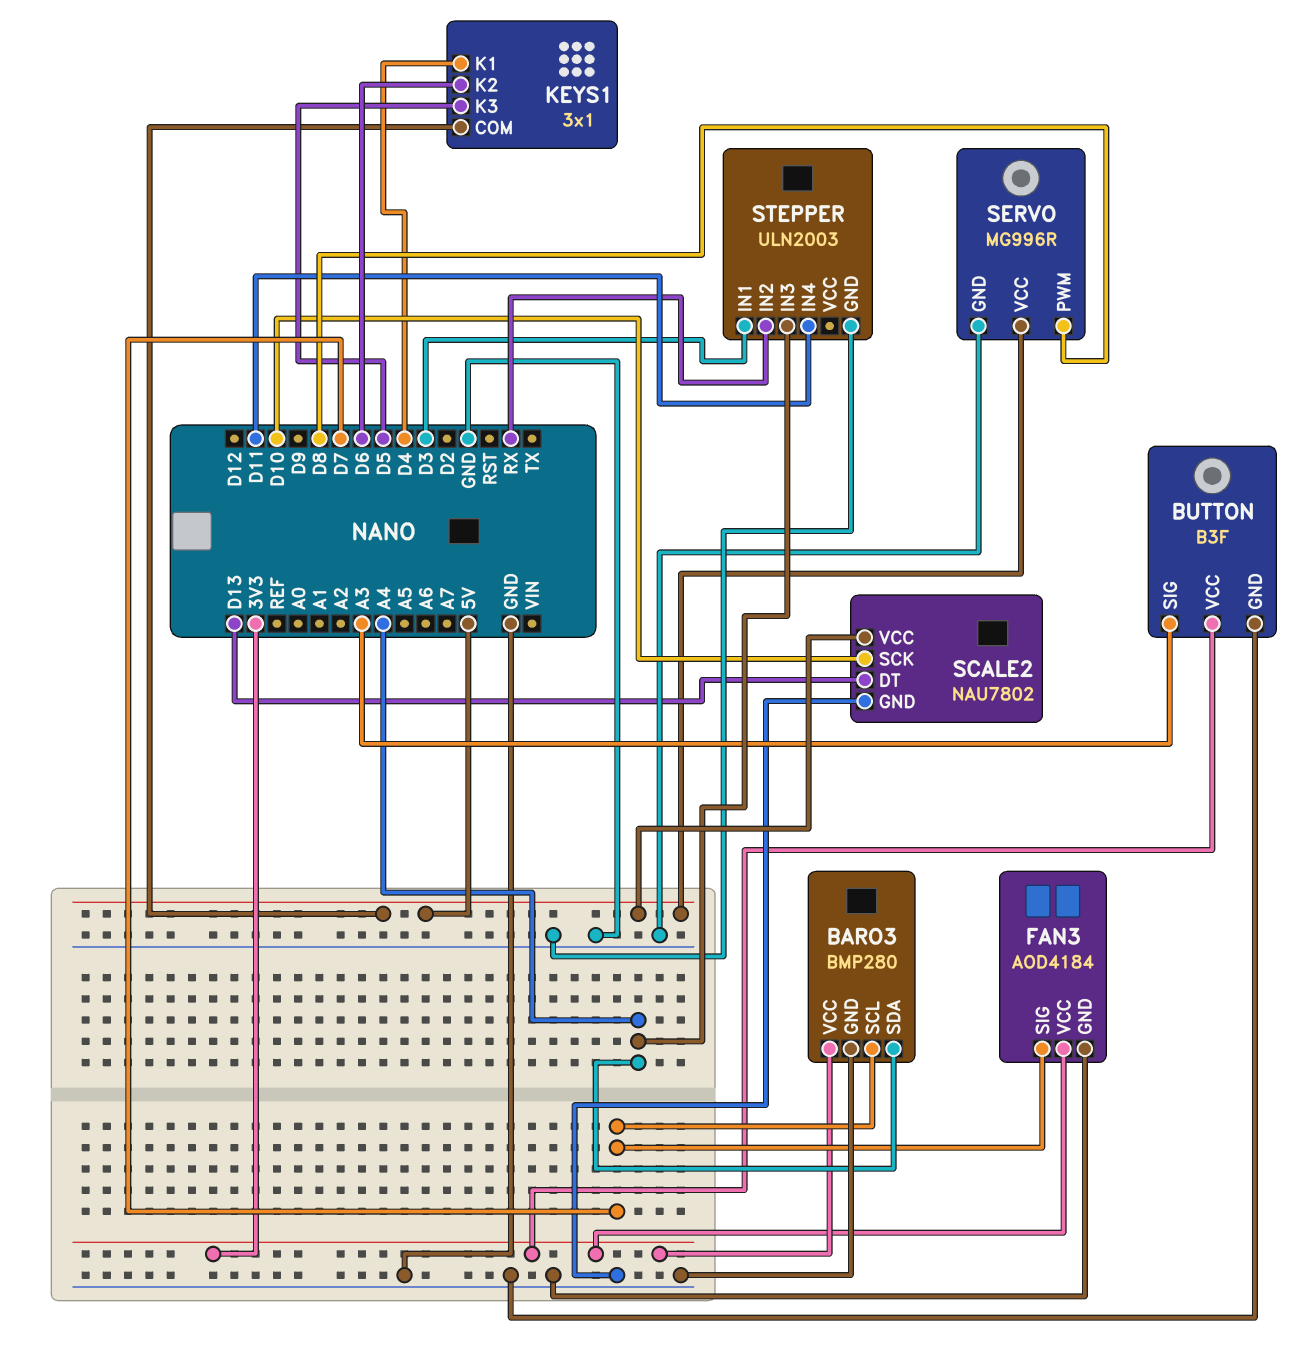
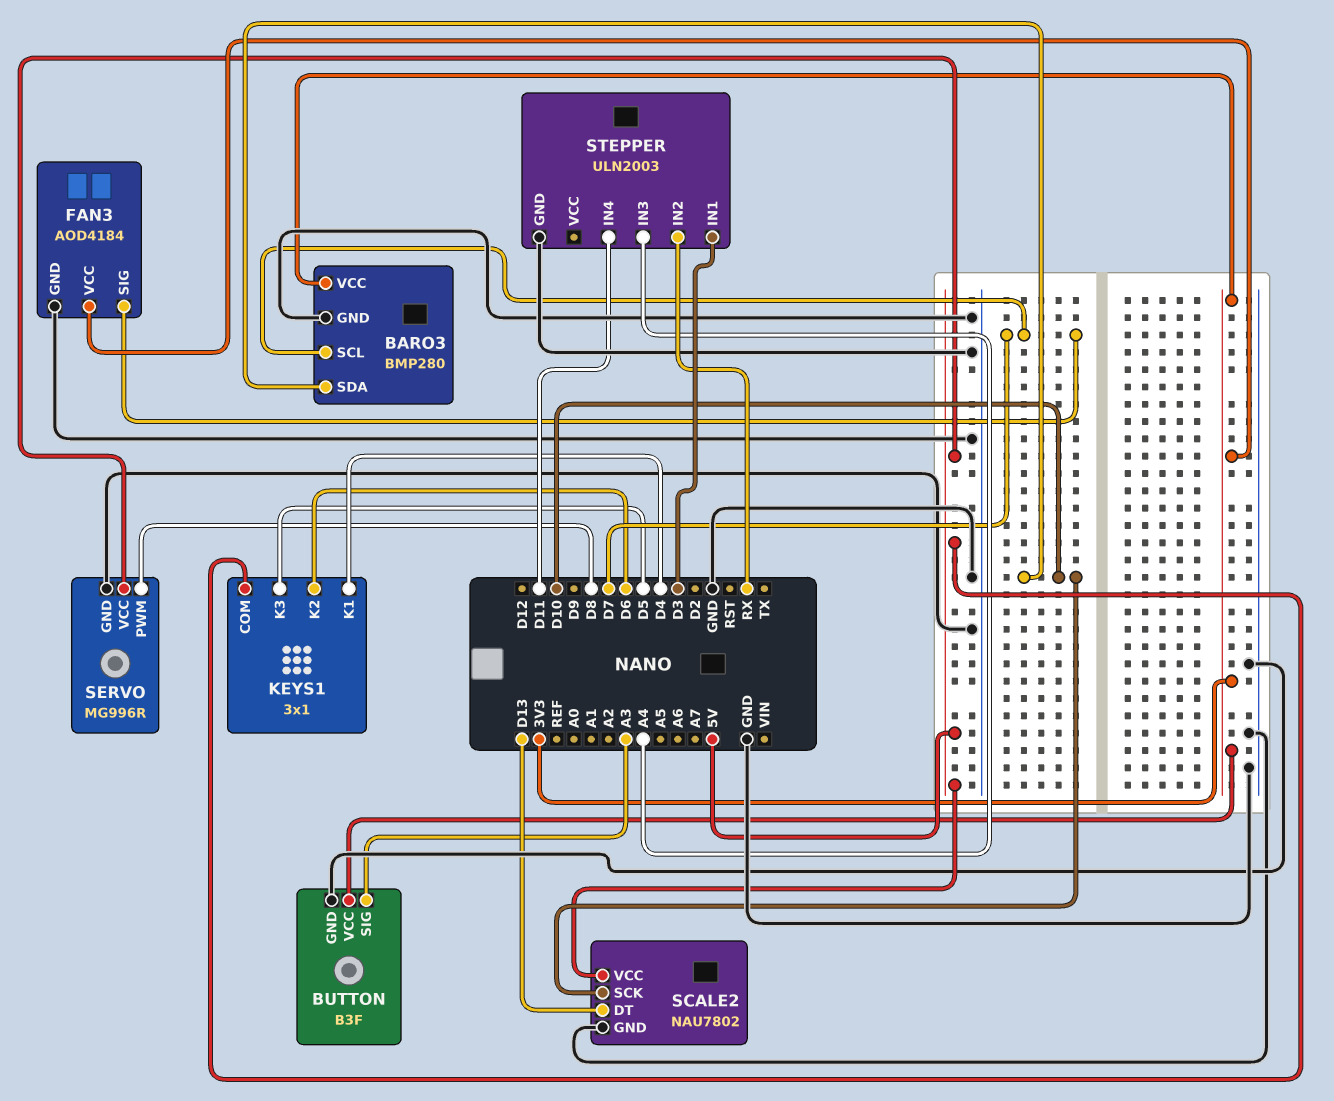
BARO3 pin SDA: A4 -> D10

